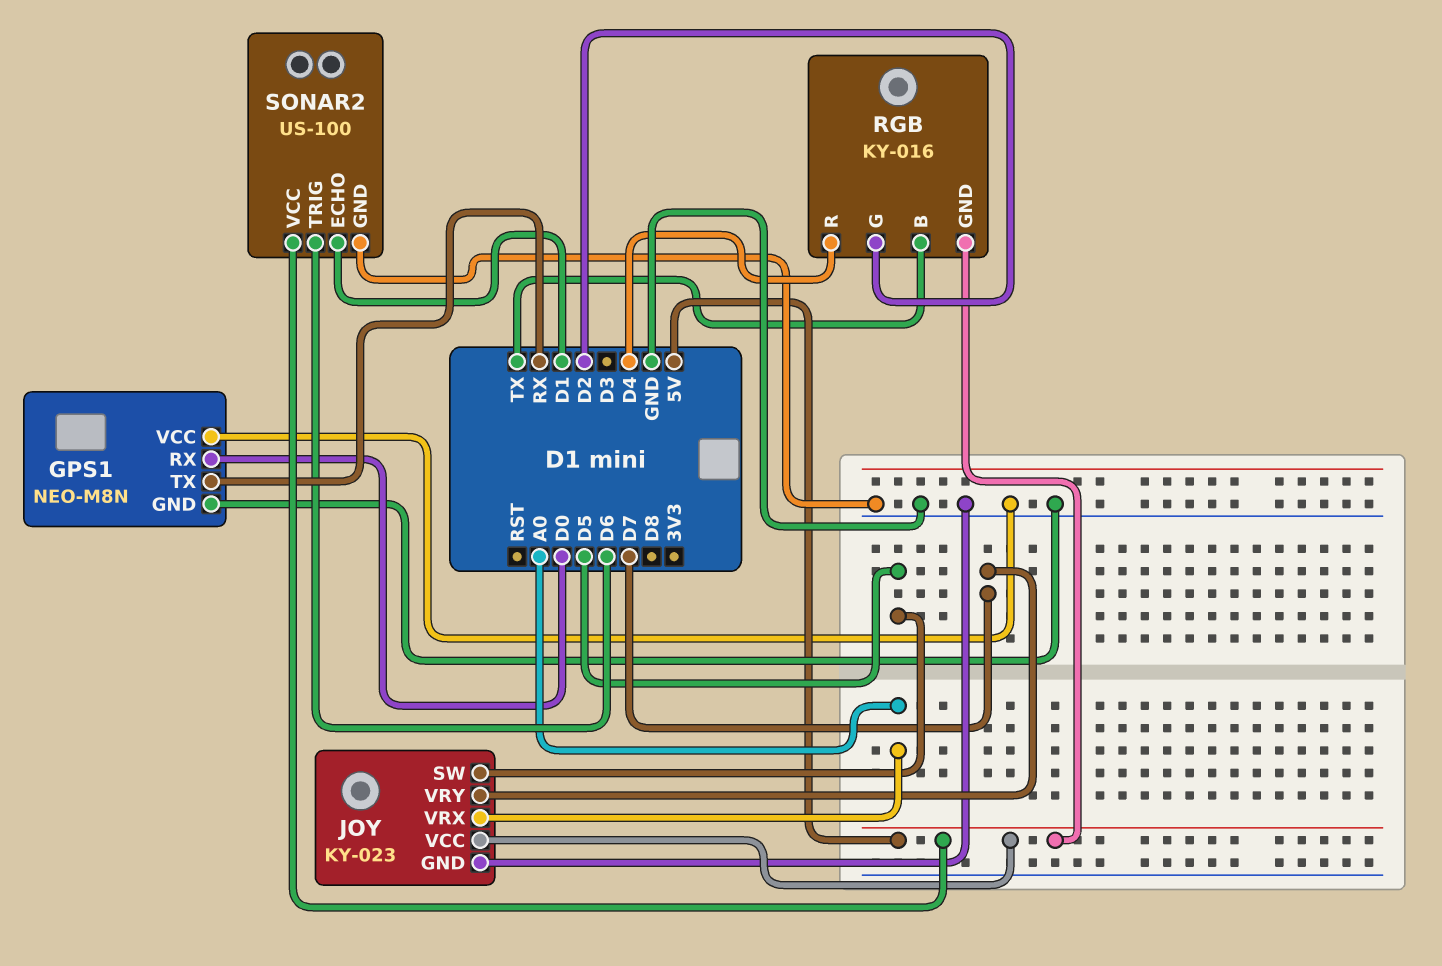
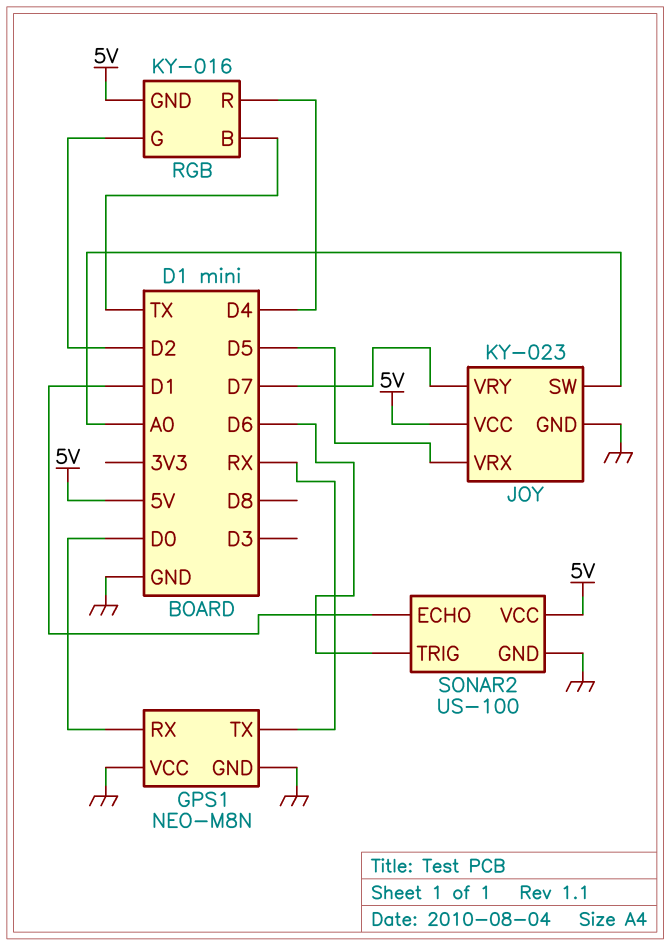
JOY pin SW: D5 -> A0
JOY pin VRX: A0 -> D5

